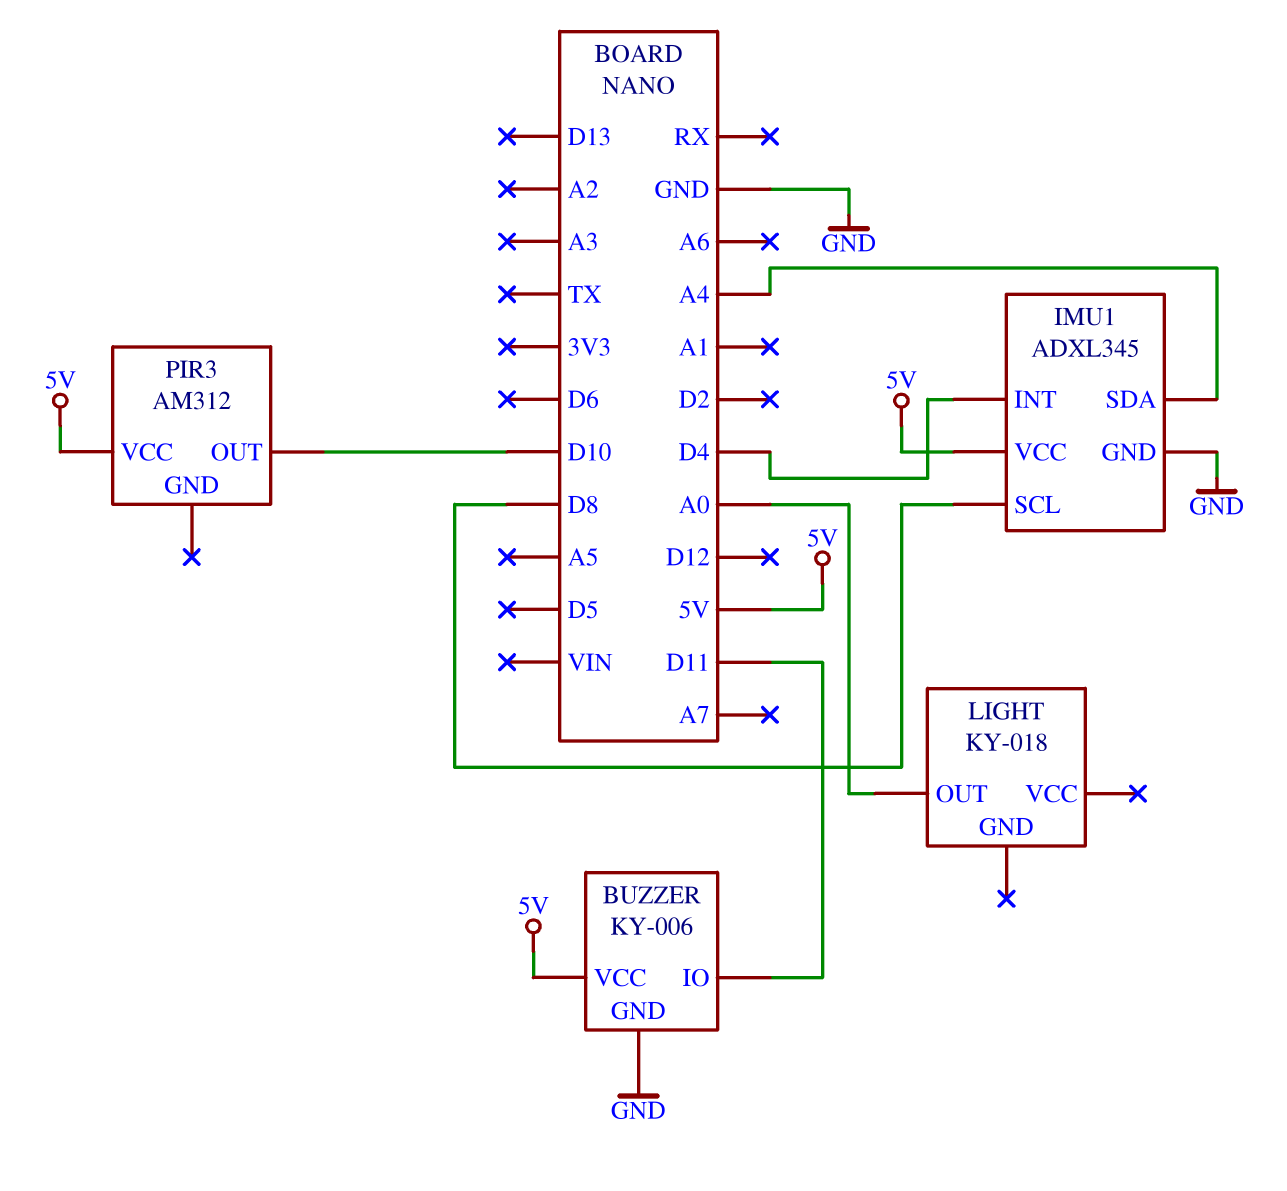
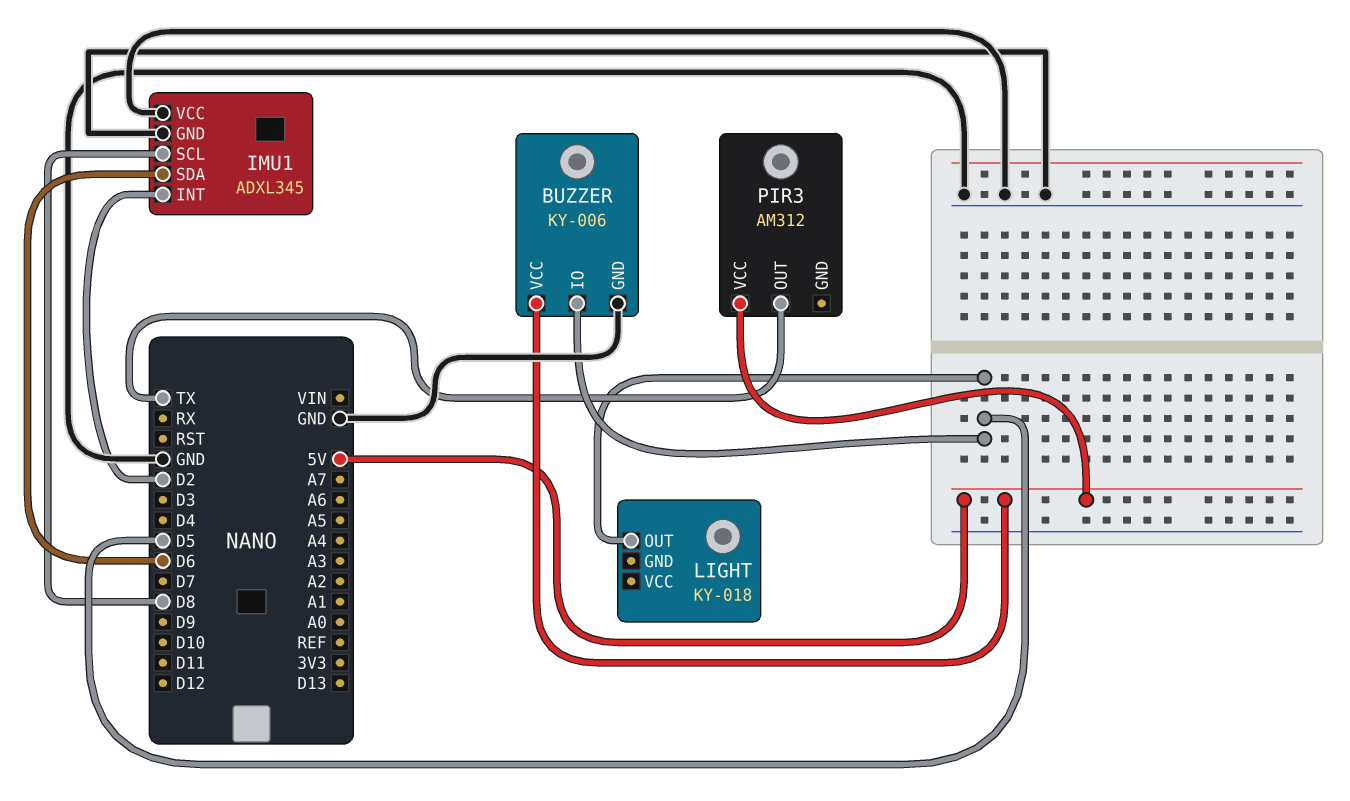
BUZZER pin IO: D11 -> D5
IMU1 pin INT: D4 -> D2
IMU1 pin SDA: A4 -> D6
IMU1 pin VCC: 5V -> GND
LIGHT pin OUT: A0 -> D5
PIR3 pin OUT: D10 -> TX

